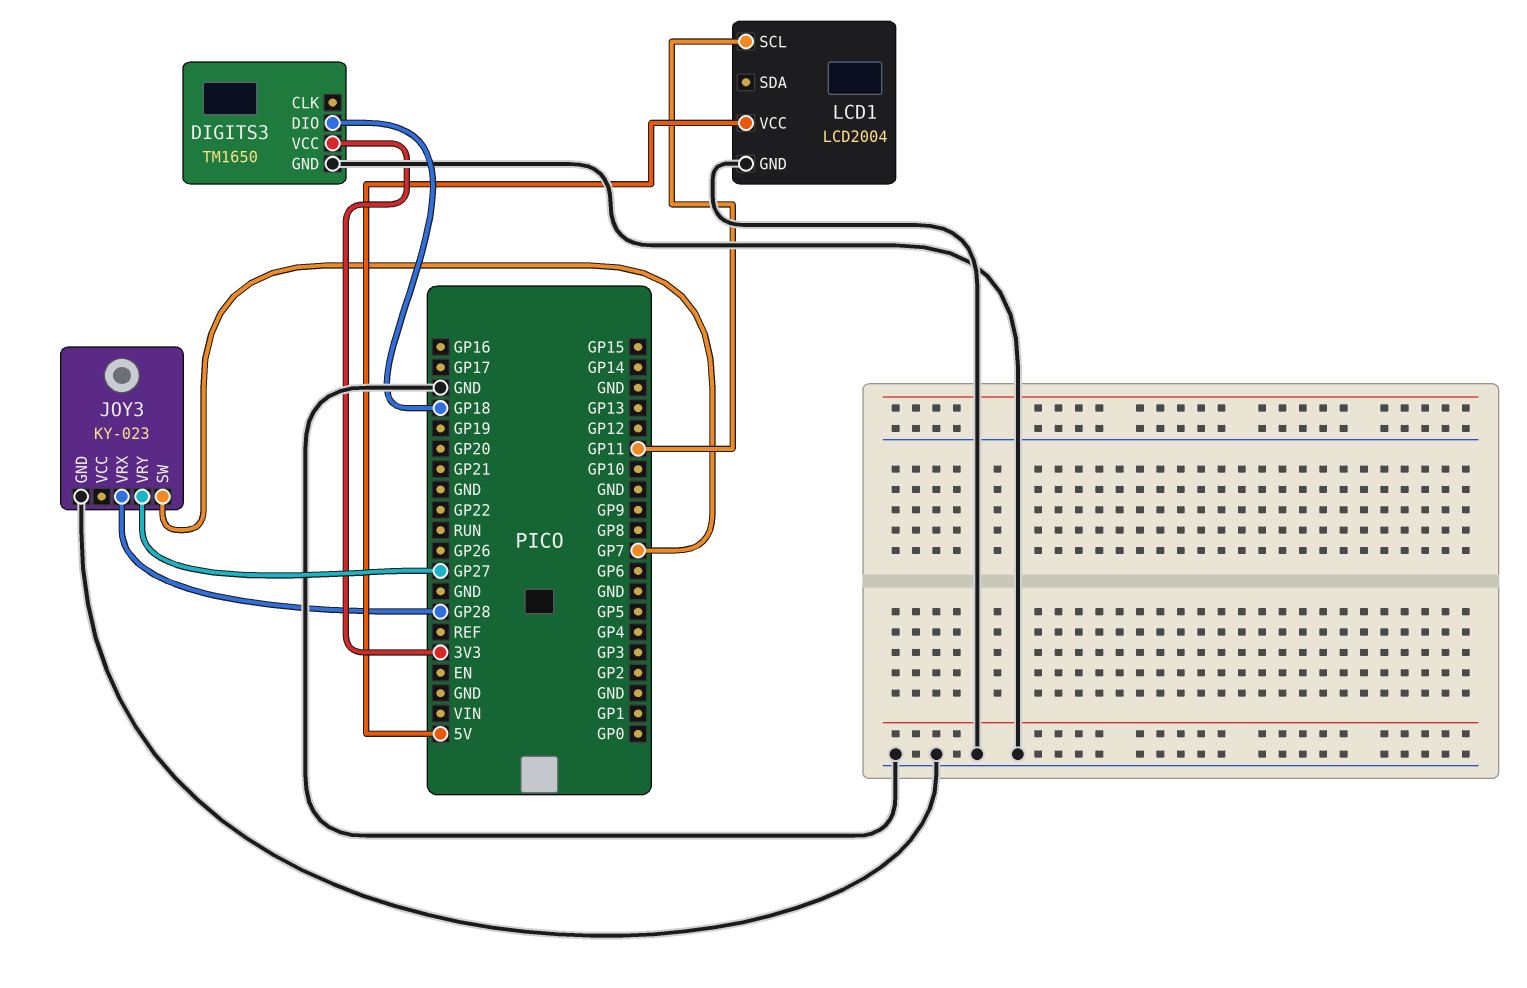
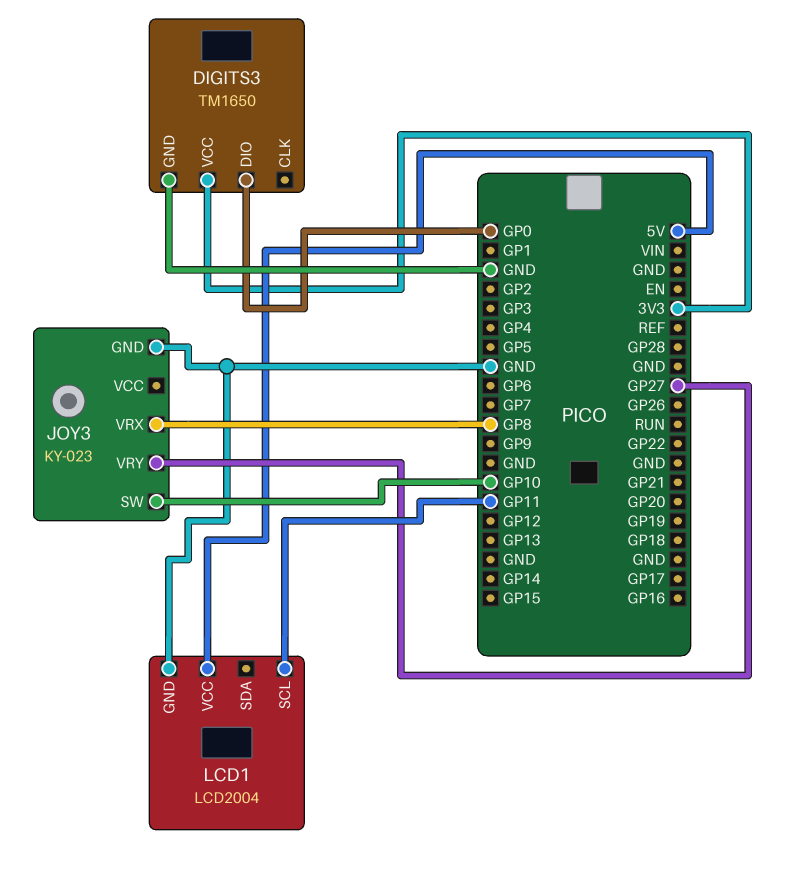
DIGITS3 pin DIO: GP18 -> GP0
JOY3 pin SW: GP7 -> GP10
JOY3 pin VRX: GP28 -> GP8

